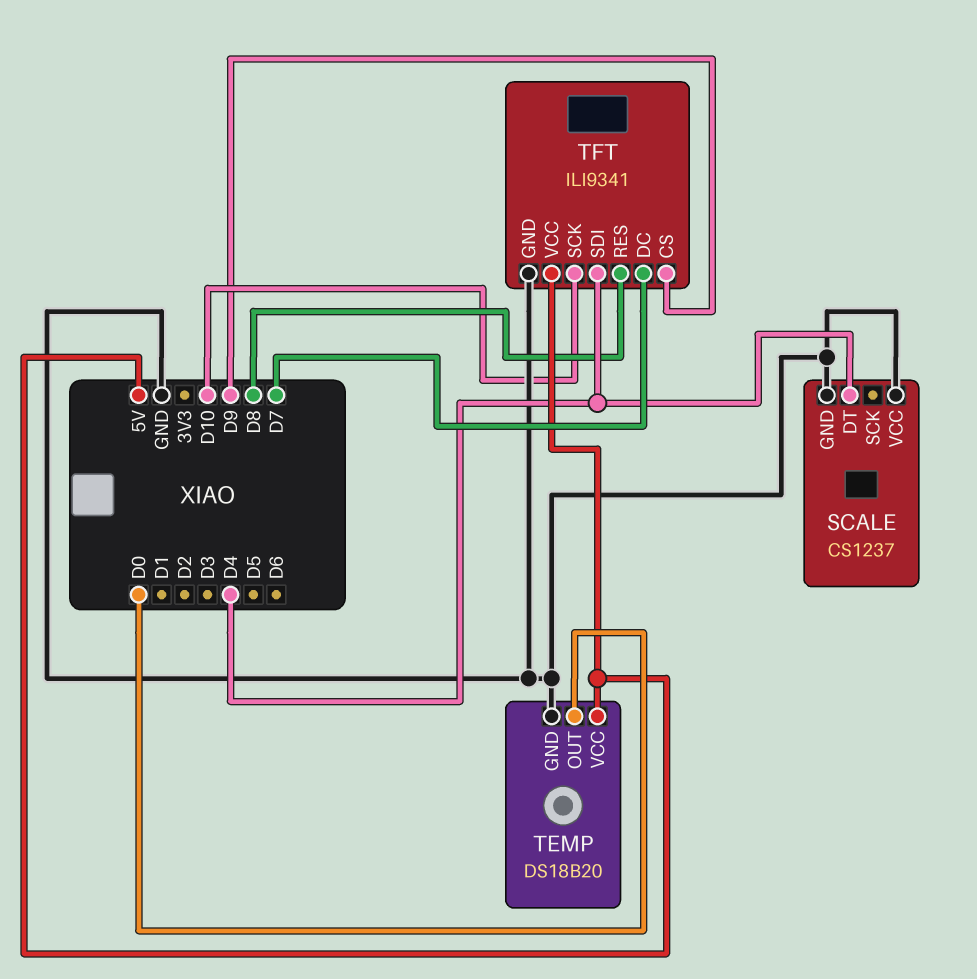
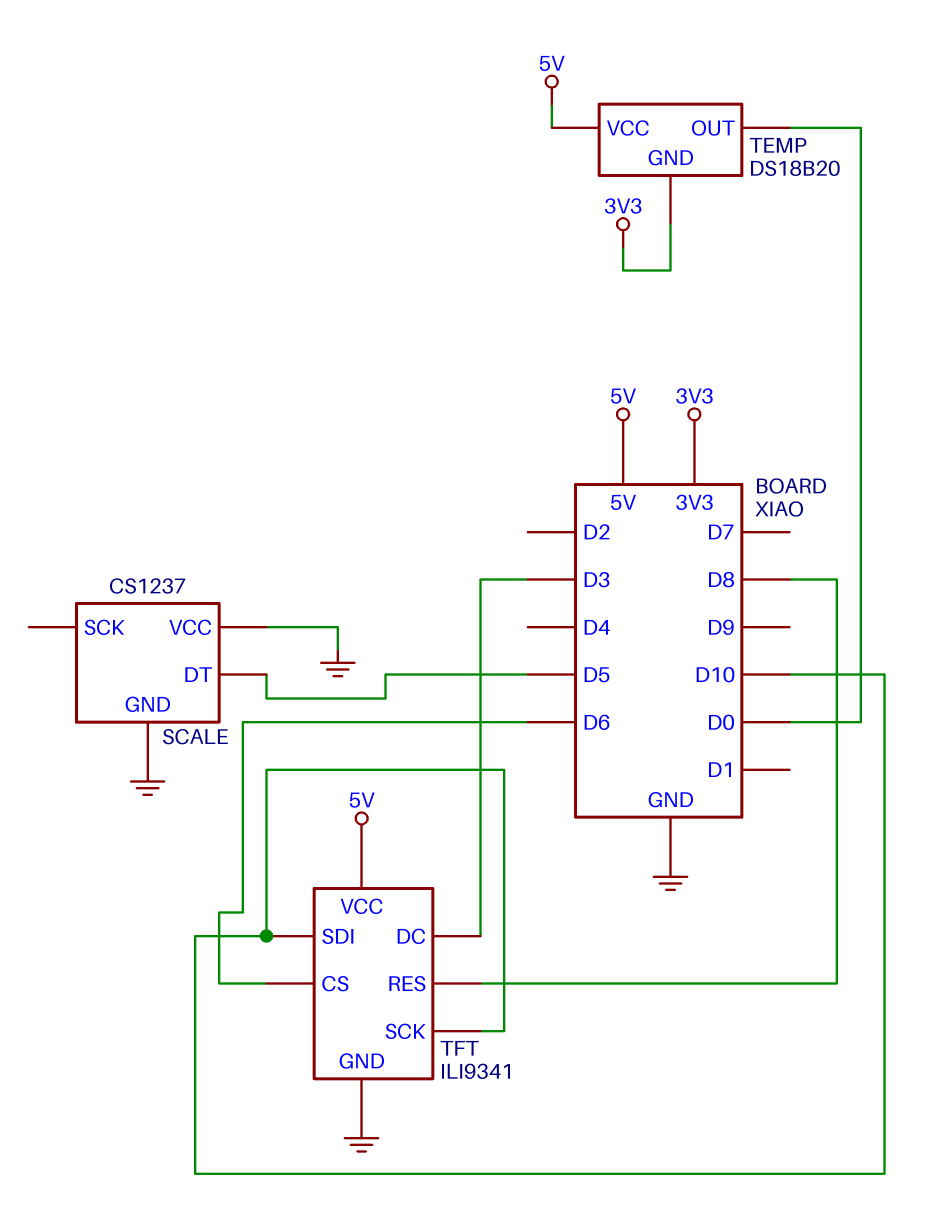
SCALE pin DT: D4 -> D5
TEMP pin GND: GND -> 3V3
TFT pin CS: D9 -> D6
TFT pin DC: D7 -> D3
TFT pin SDI: D4 -> D10

